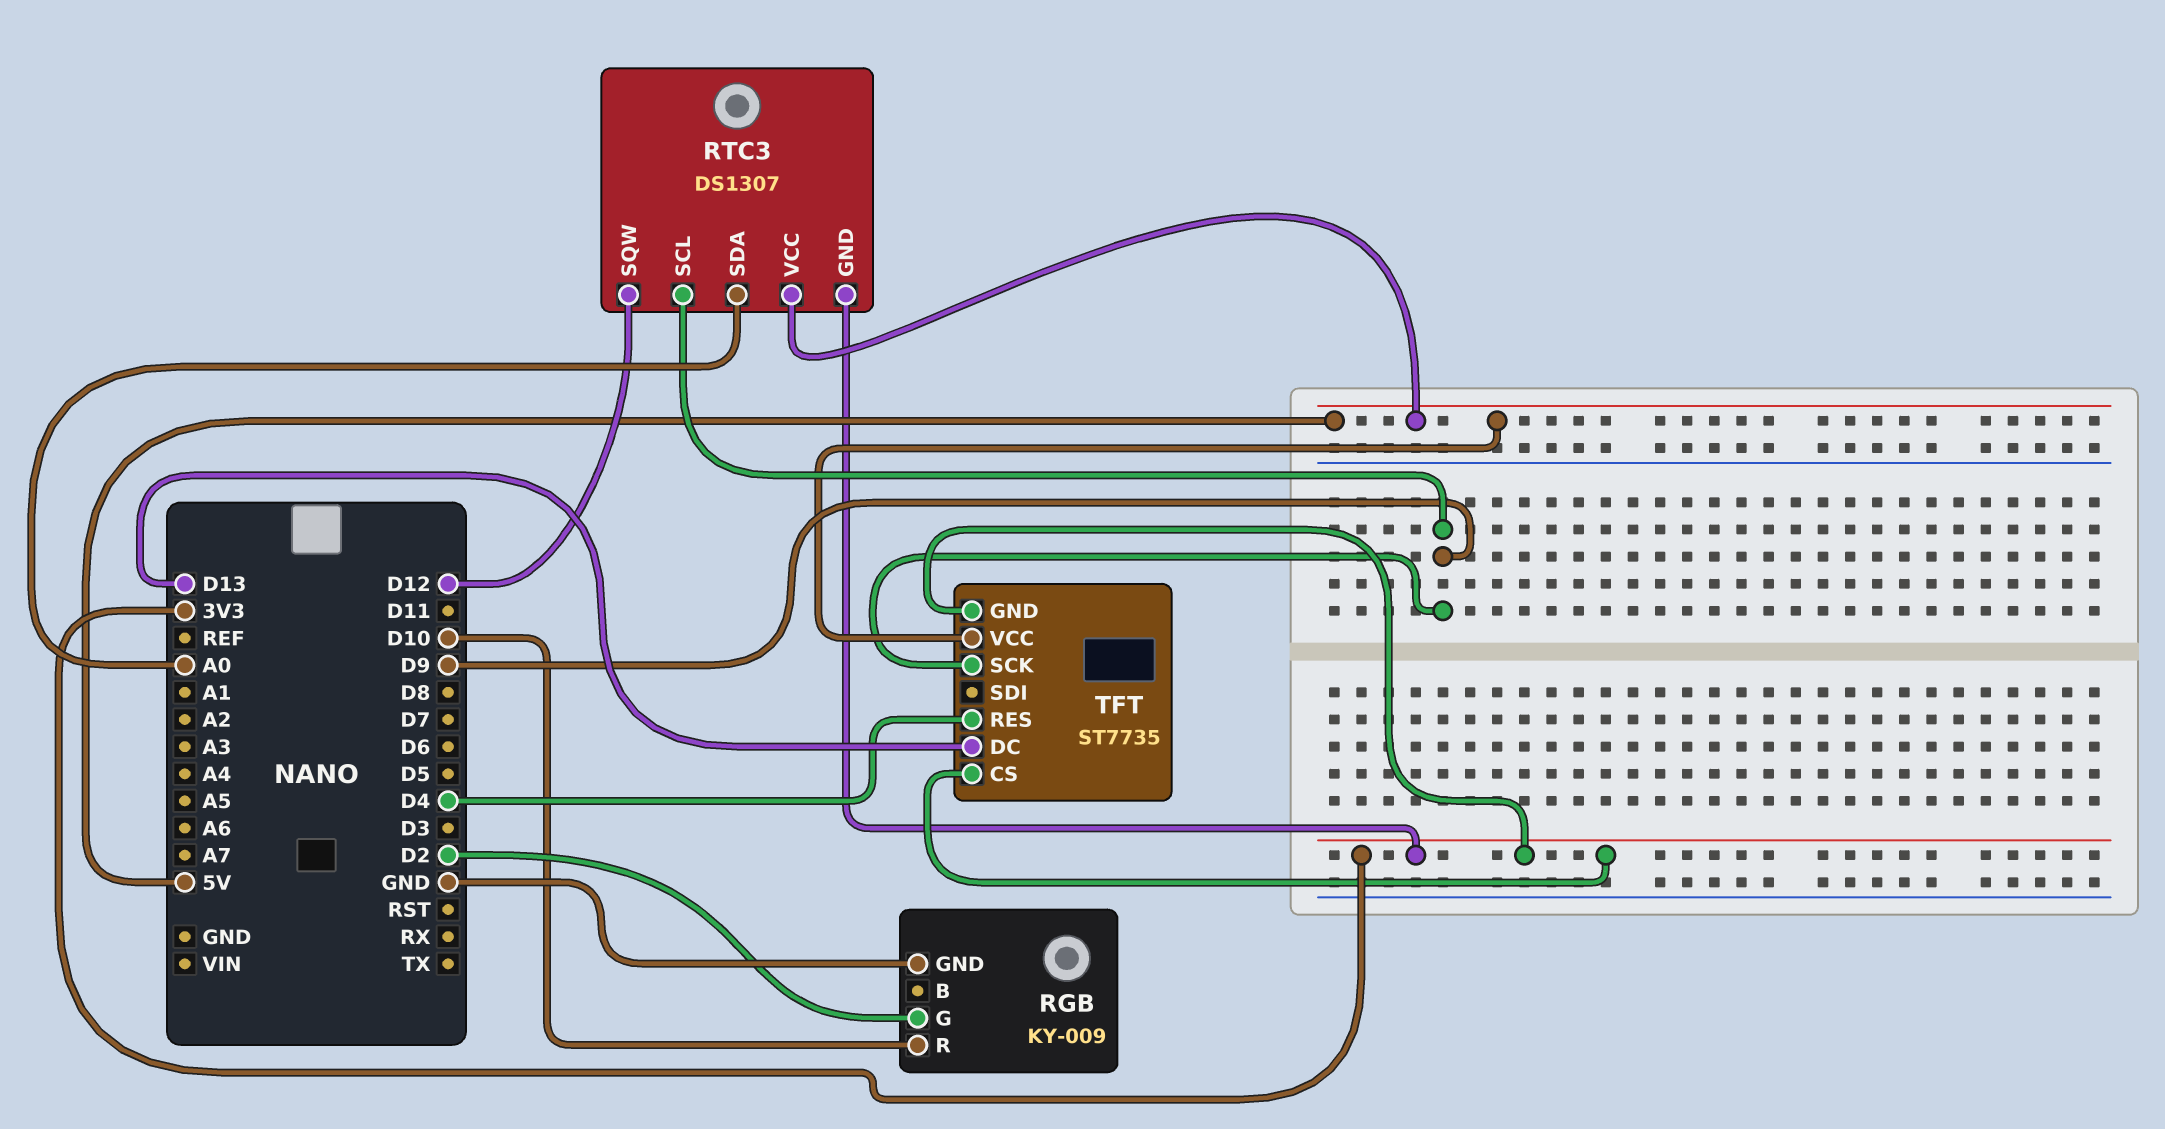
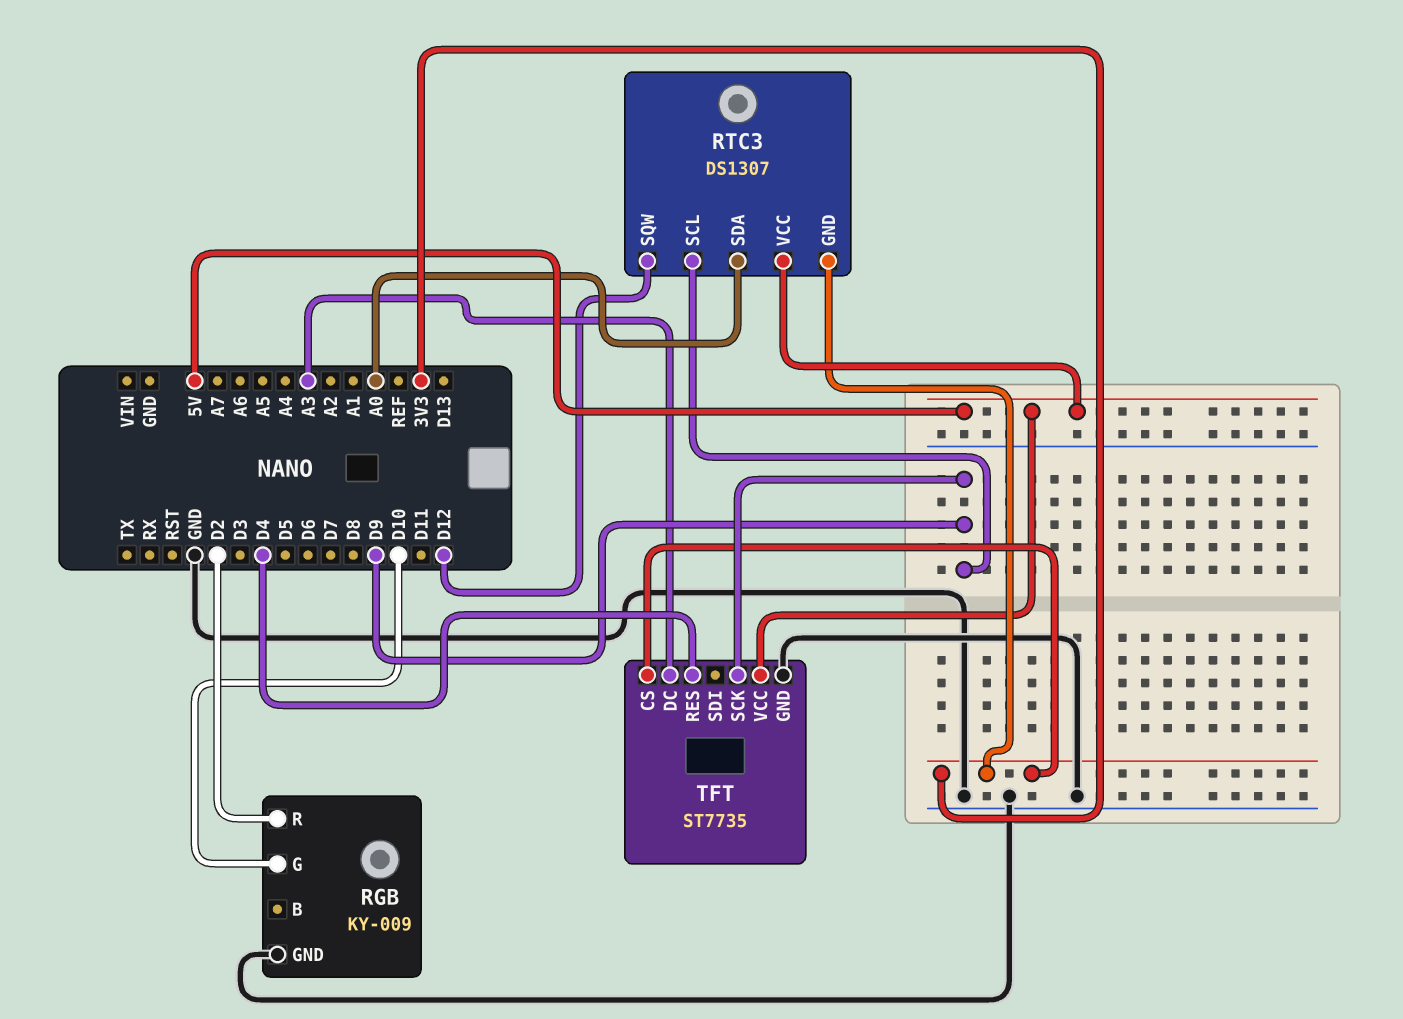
RGB pin G: D2 -> D10
RGB pin R: D10 -> D2
TFT pin DC: D13 -> A3
TFT pin GND: 3V3 -> GND

